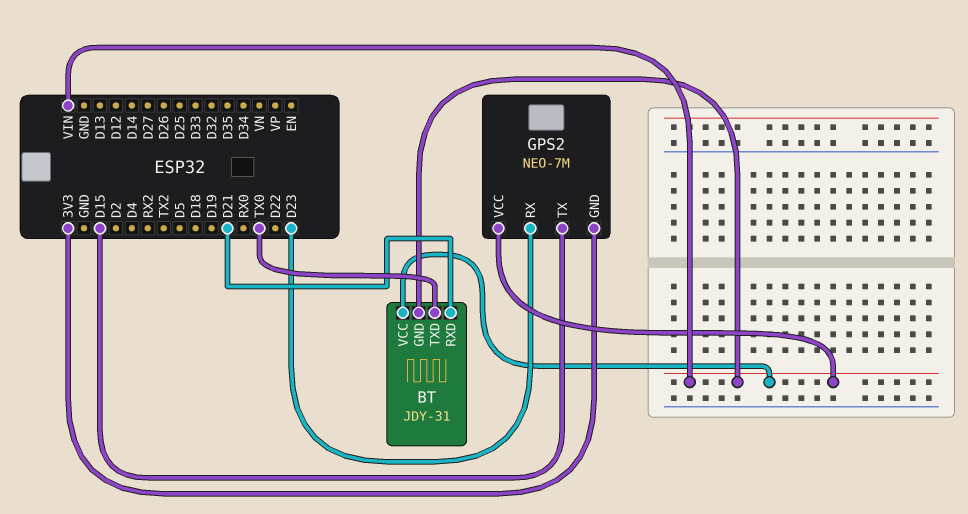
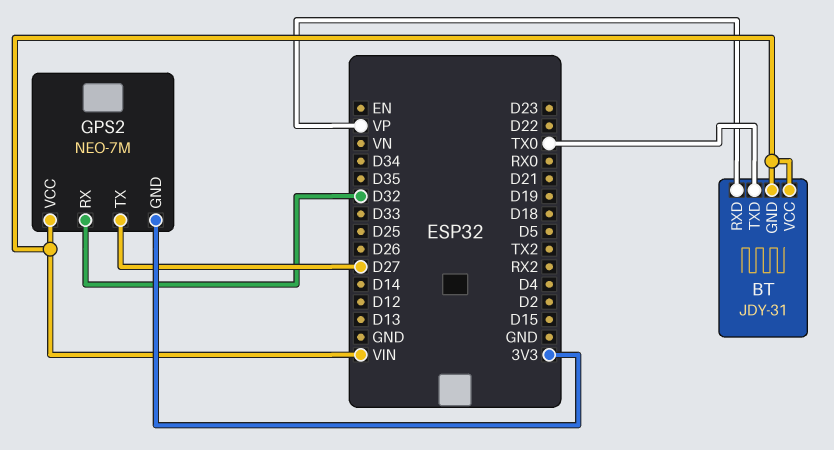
BT pin RXD: D21 -> VP
GPS2 pin RX: D23 -> D32
GPS2 pin TX: D15 -> D27

